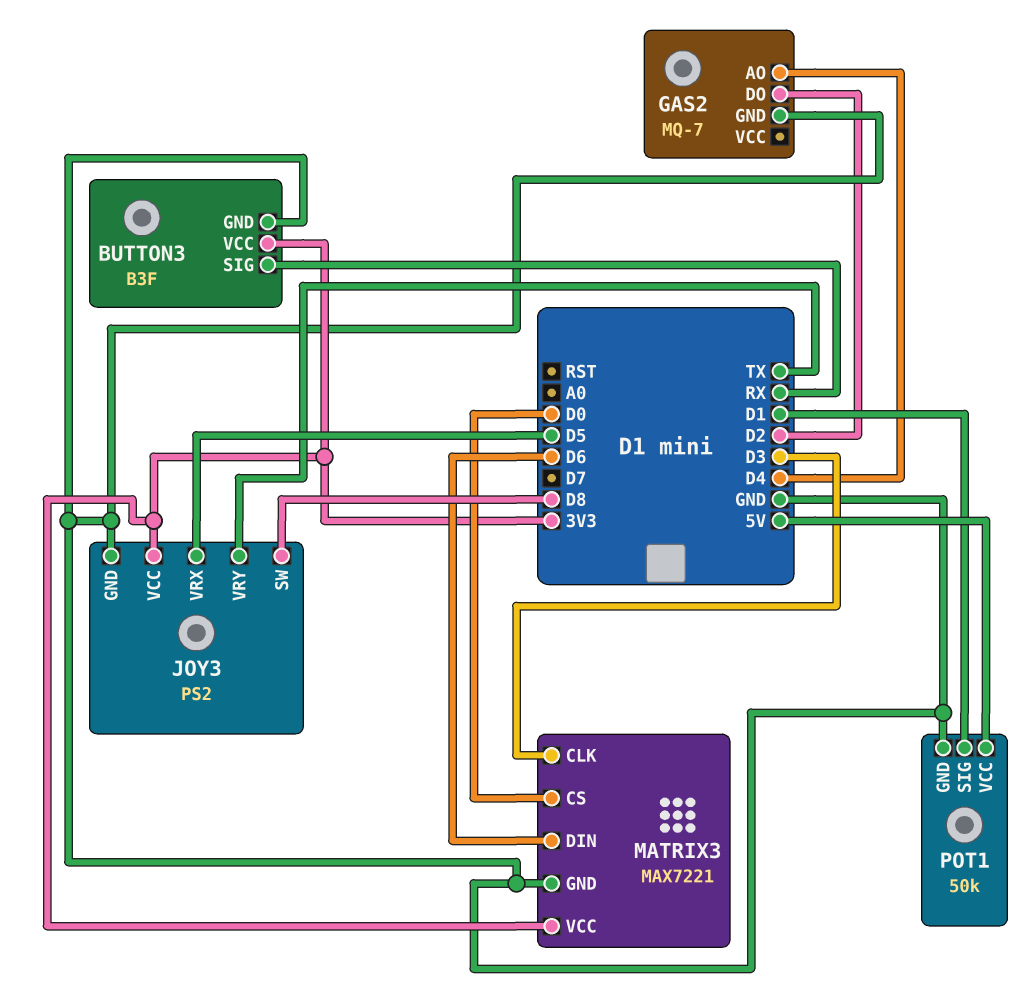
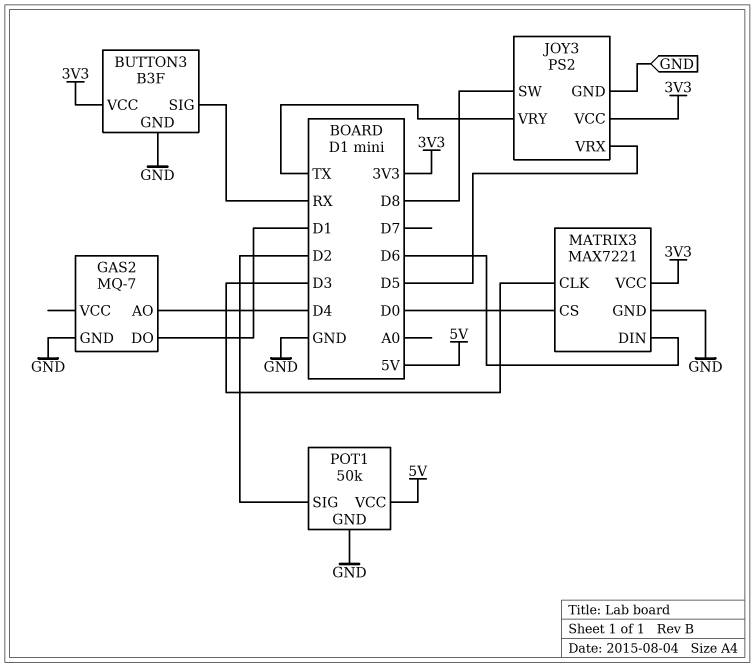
GAS2 pin DO: D2 -> D1
POT1 pin SIG: D1 -> D2

